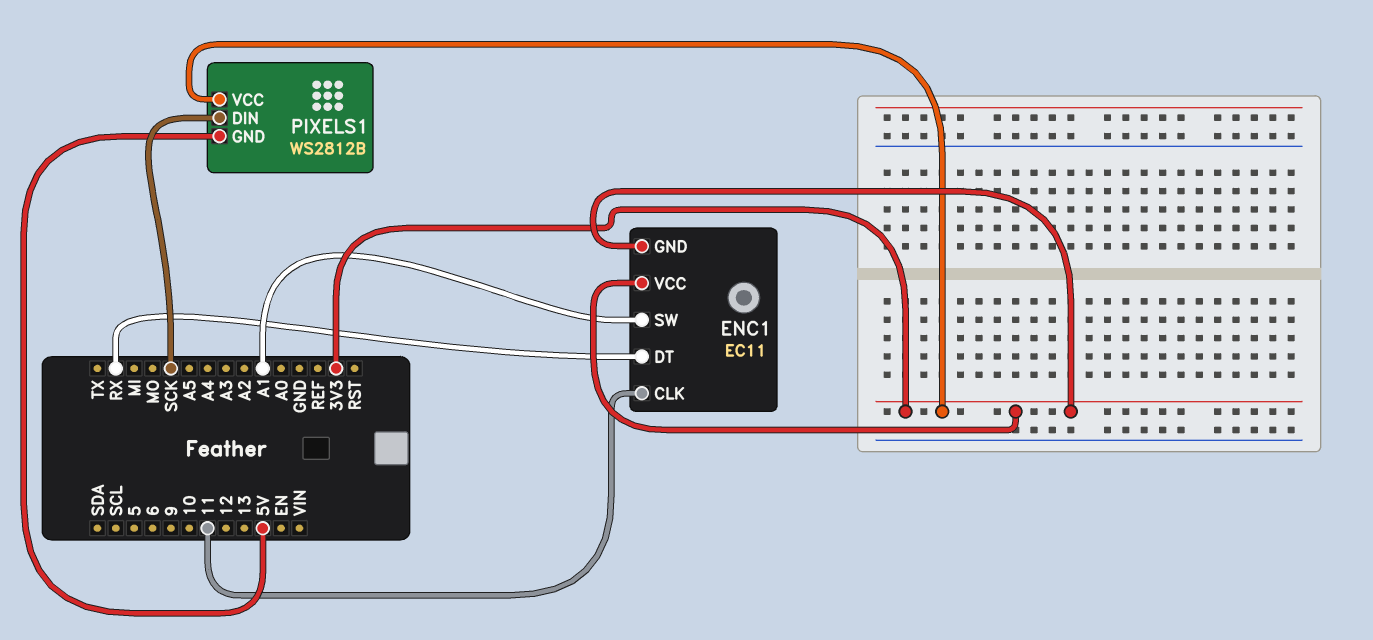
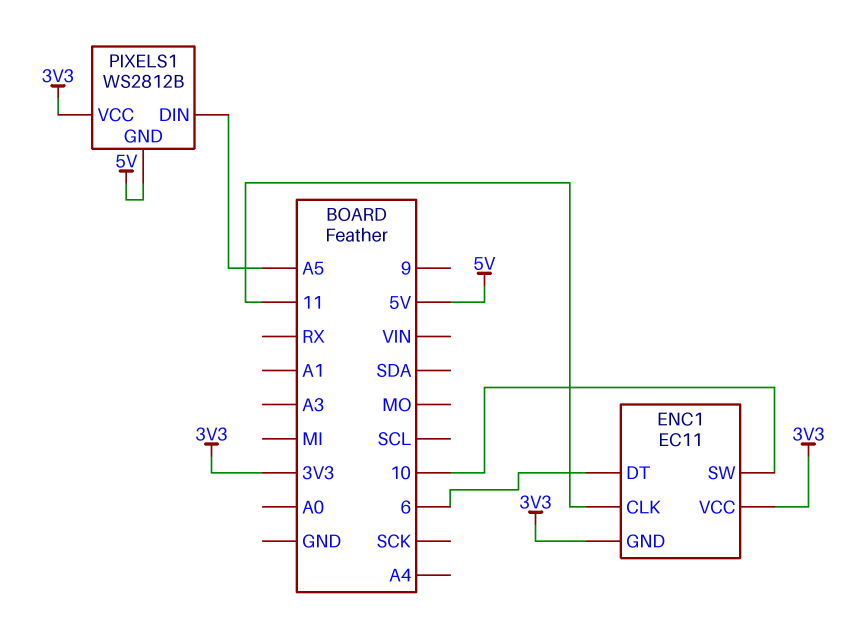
ENC1 pin DT: RX -> 6
ENC1 pin SW: A1 -> 10
PIXELS1 pin DIN: SCK -> A5

